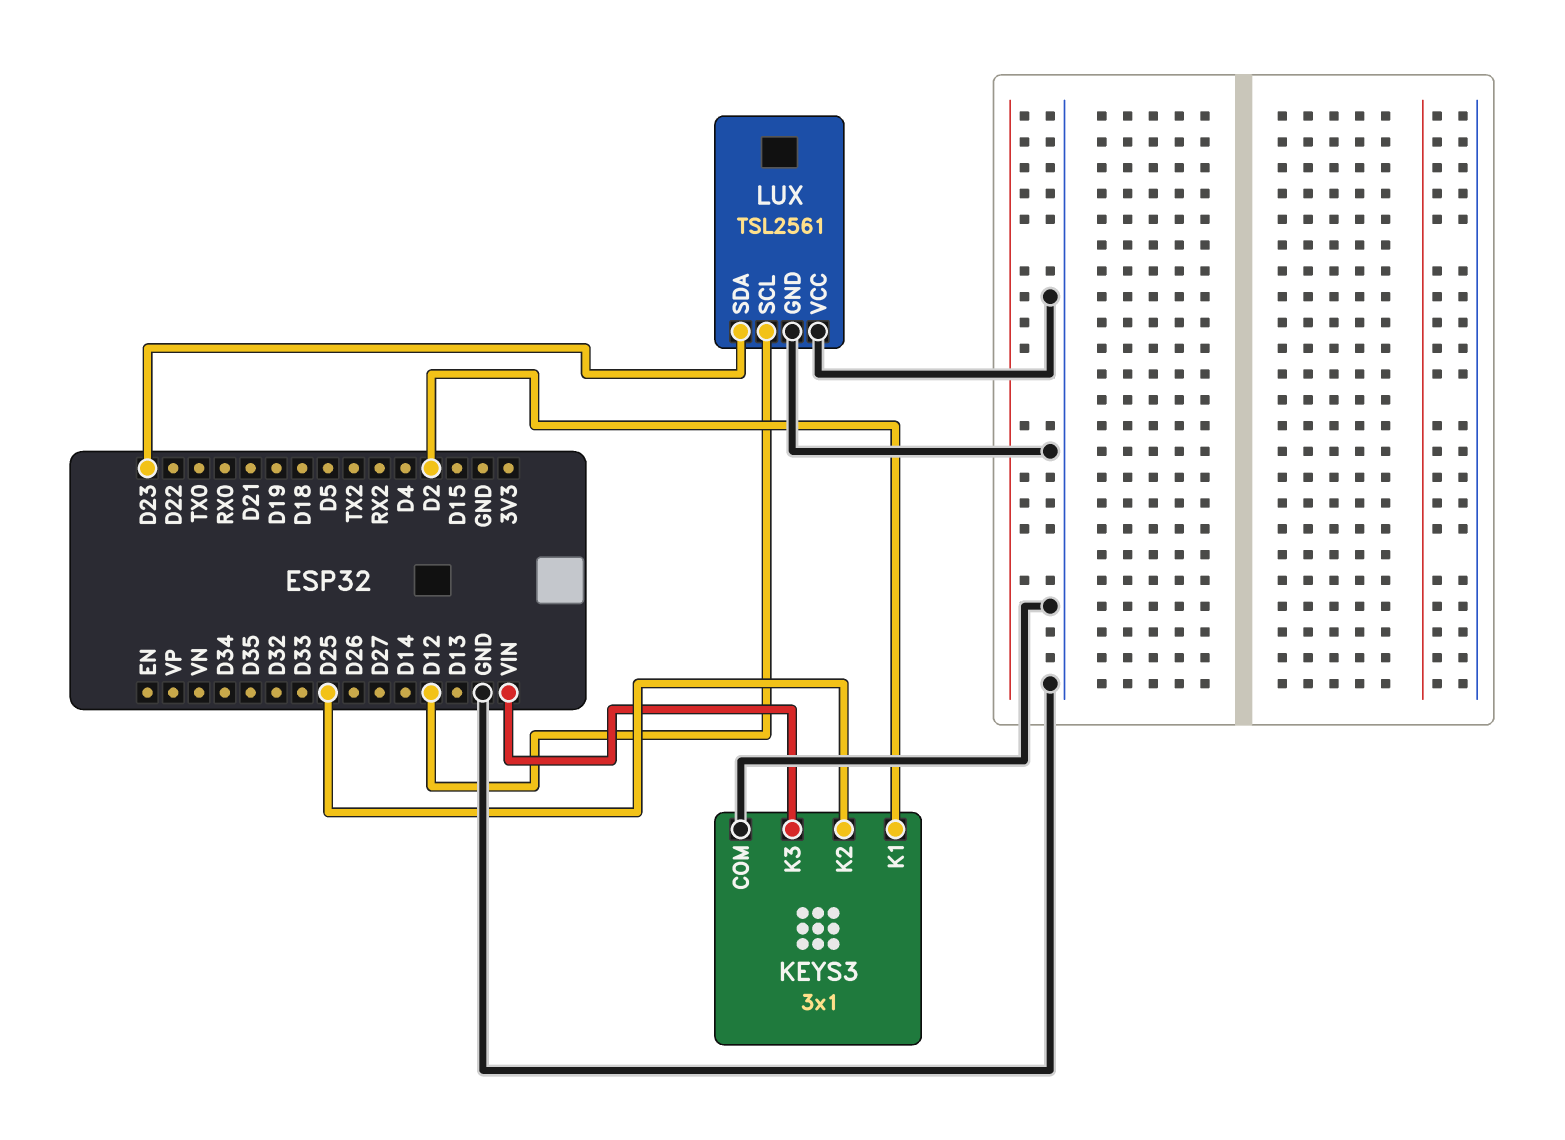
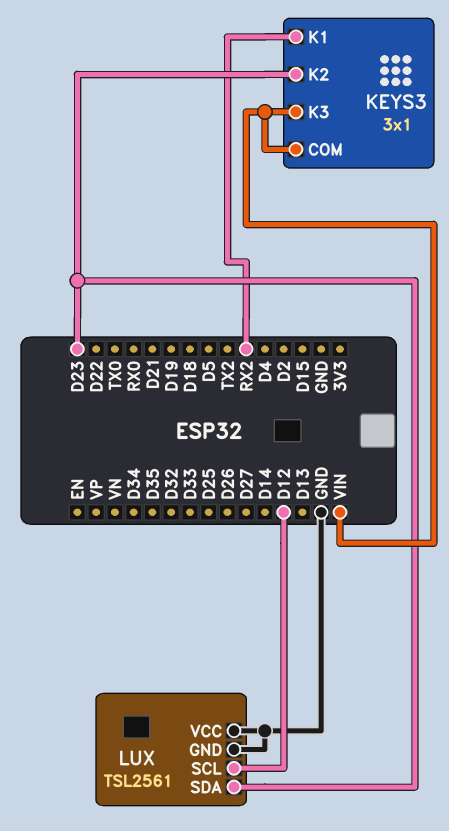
KEYS3 pin COM: GND -> VIN
KEYS3 pin K1: D2 -> RX2
KEYS3 pin K2: D25 -> D23

